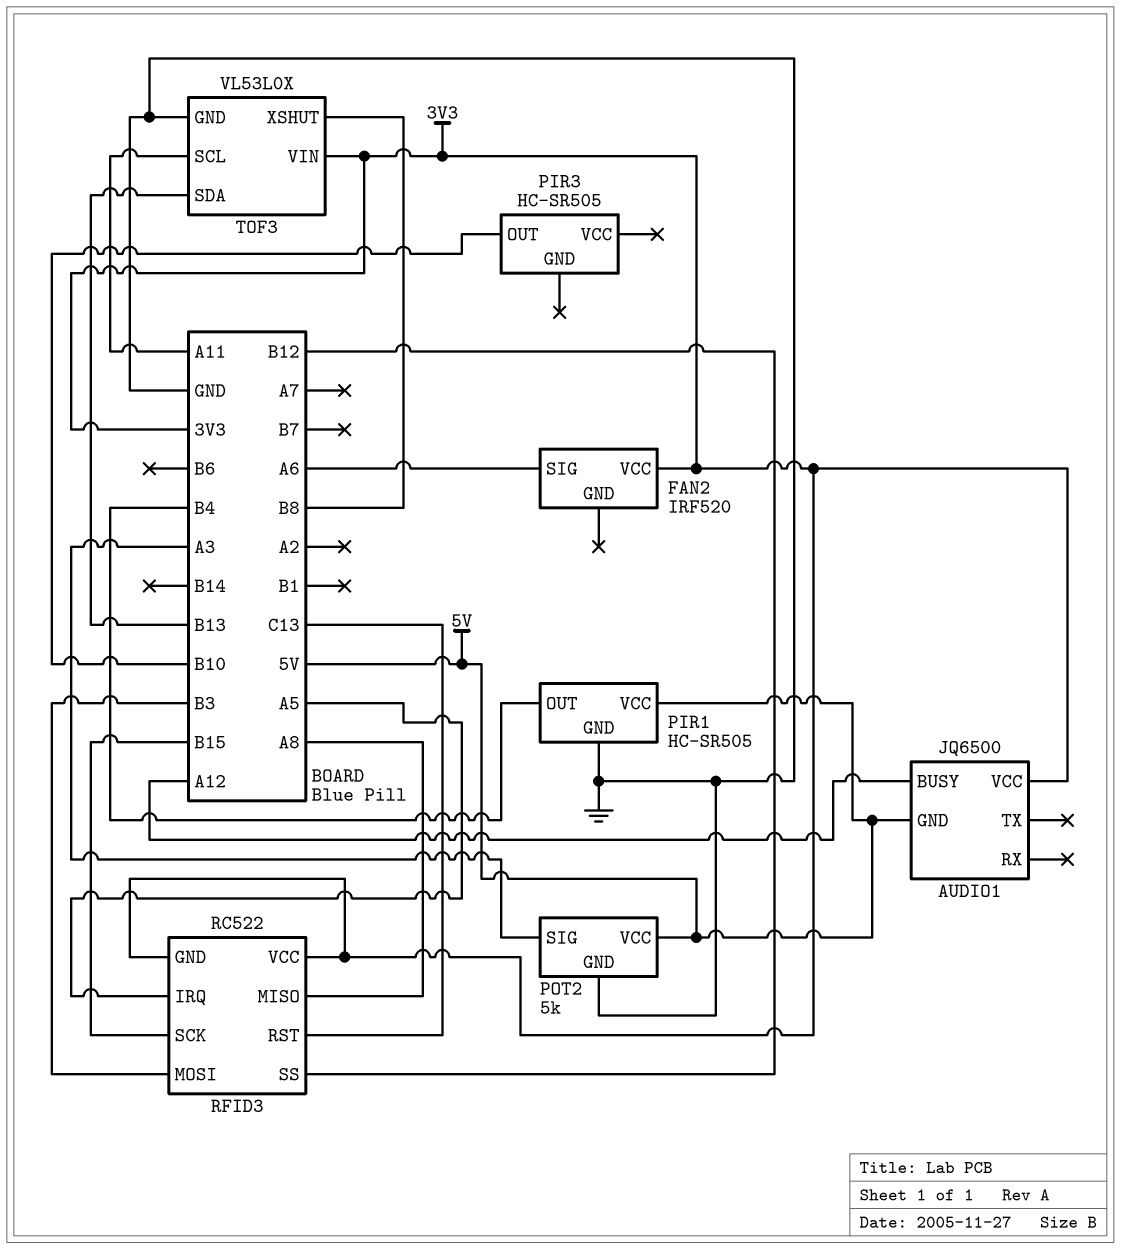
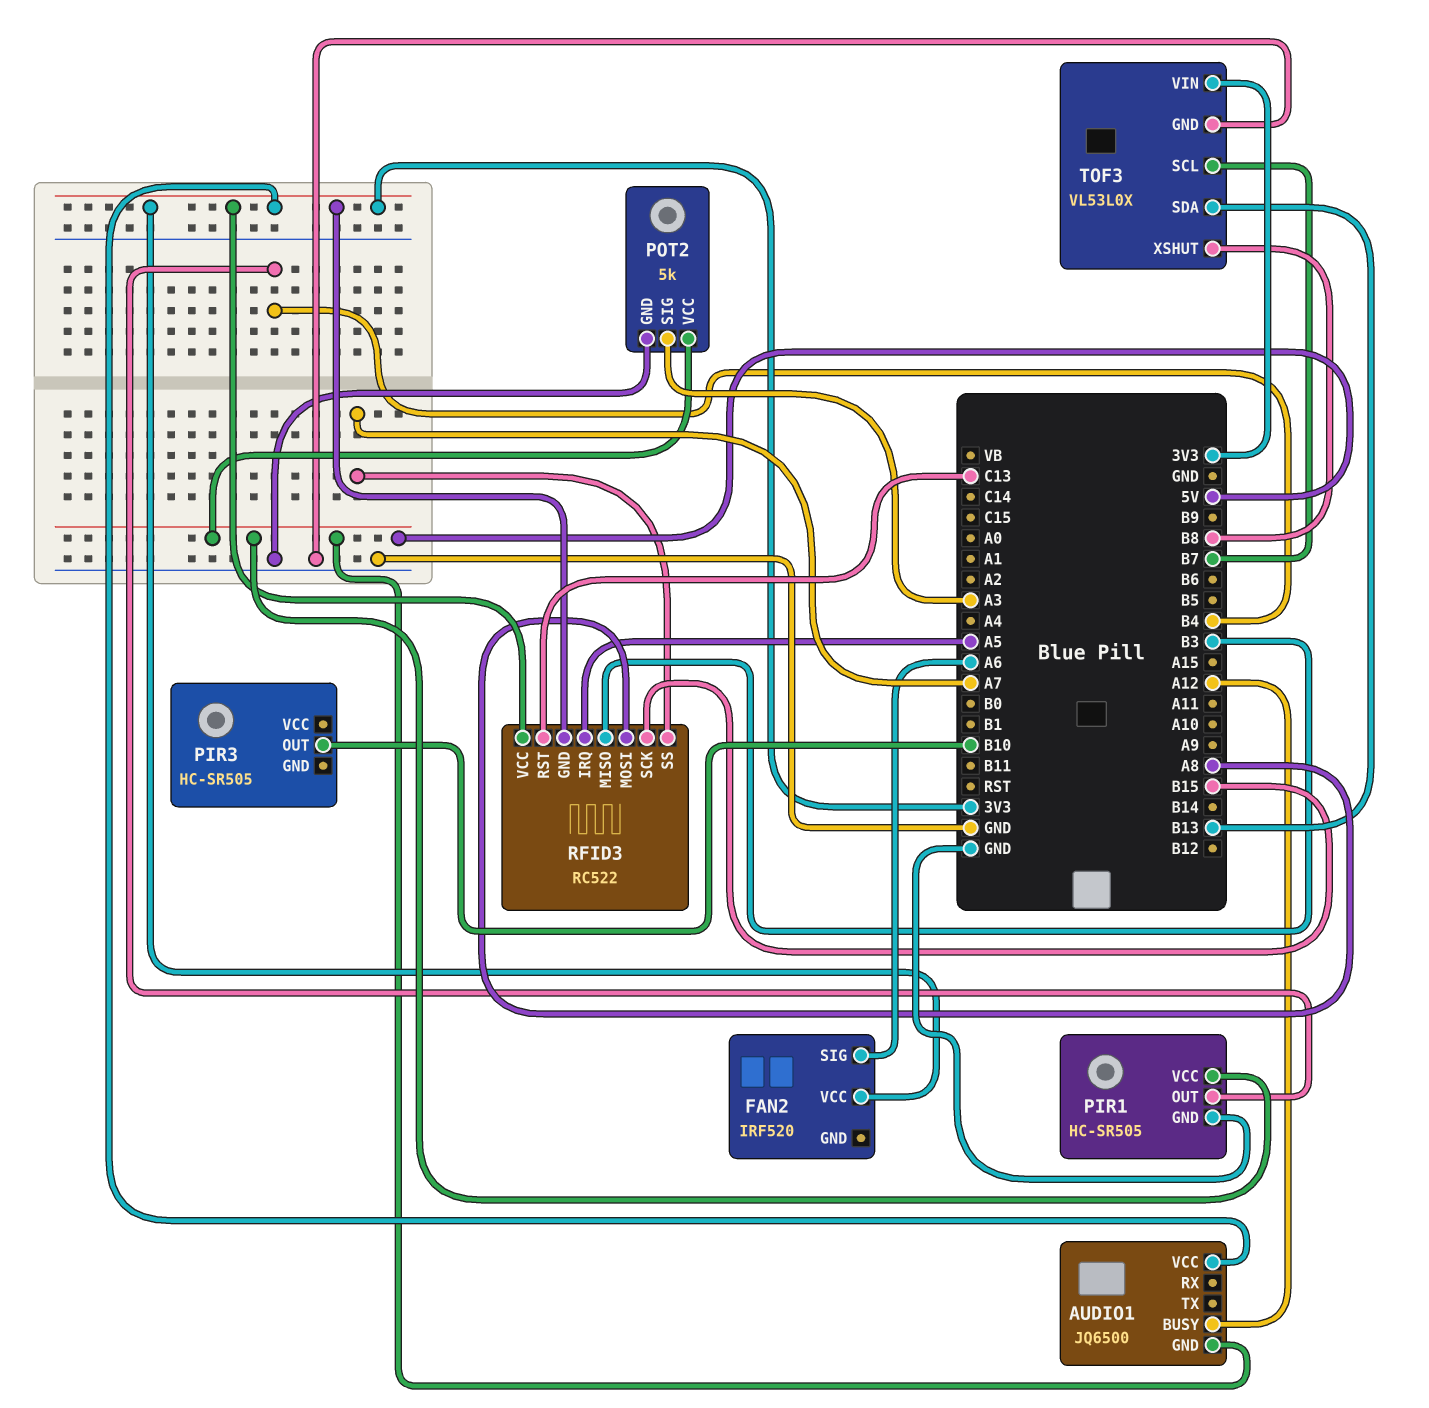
RFID3 pin MISO: A8 -> B3
RFID3 pin MOSI: B3 -> A8
RFID3 pin SS: B12 -> A7
TOF3 pin SCL: A11 -> B7

